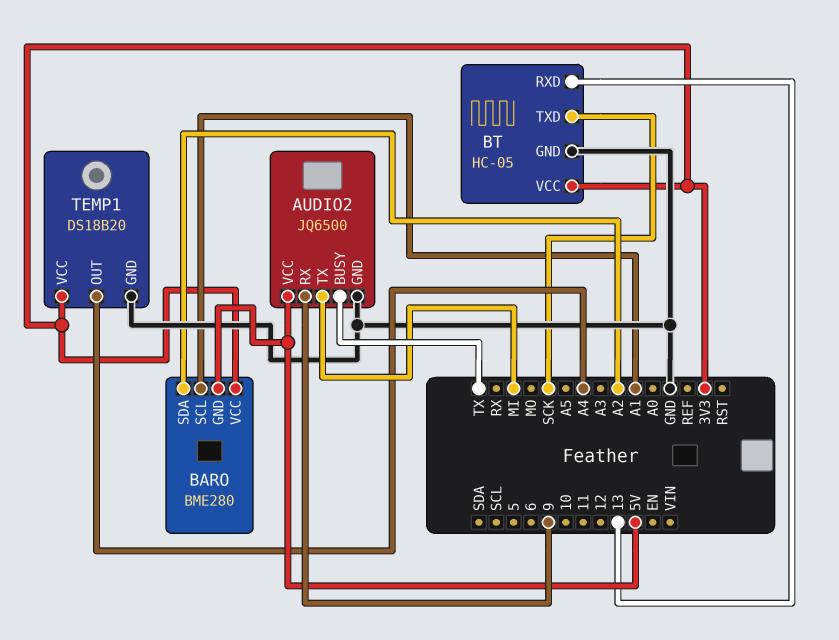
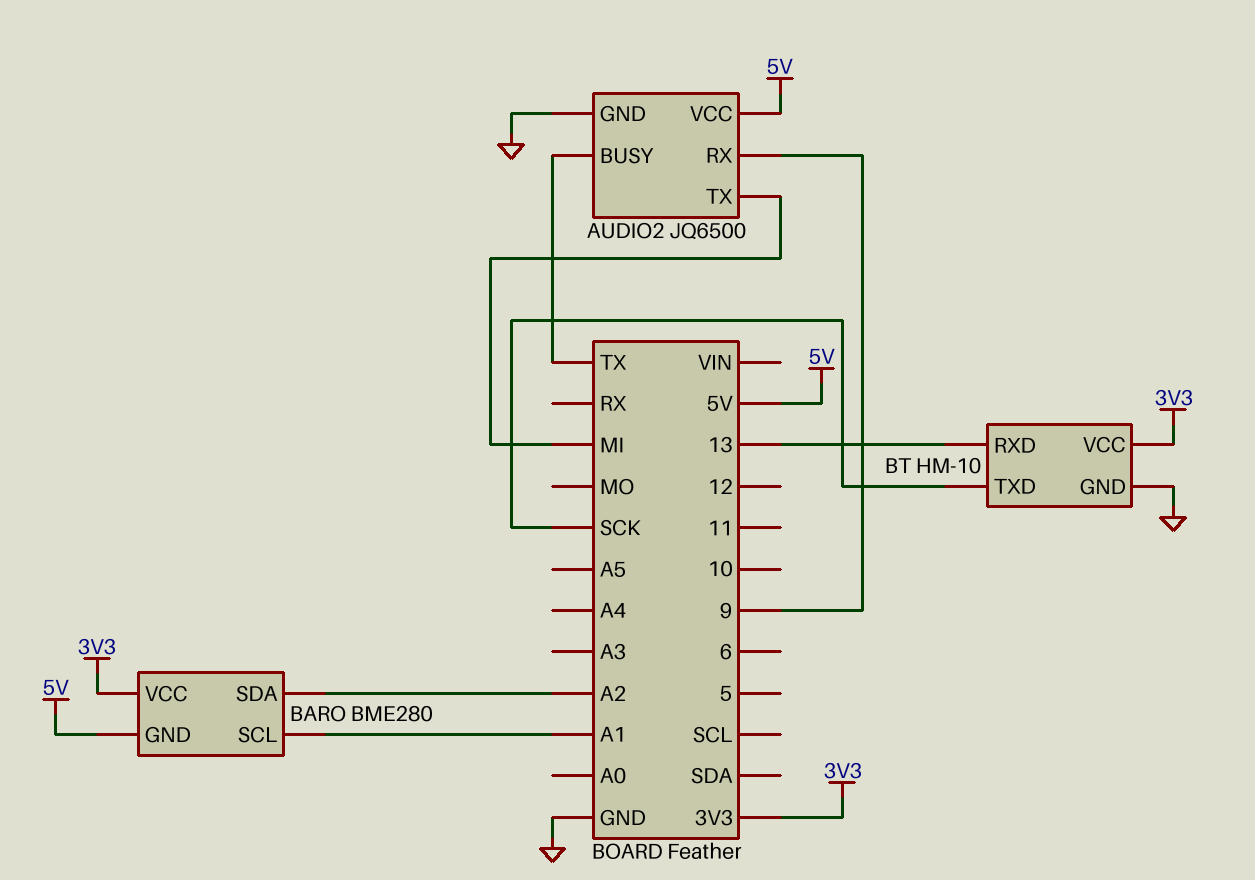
BT: HC-05 -> HM-10
TEMP1: DS18B20 -> none
TEMP1 pin GND: GND -> none
TEMP1 pin OUT: A4 -> none
TEMP1 pin VCC: 3V3 -> none

